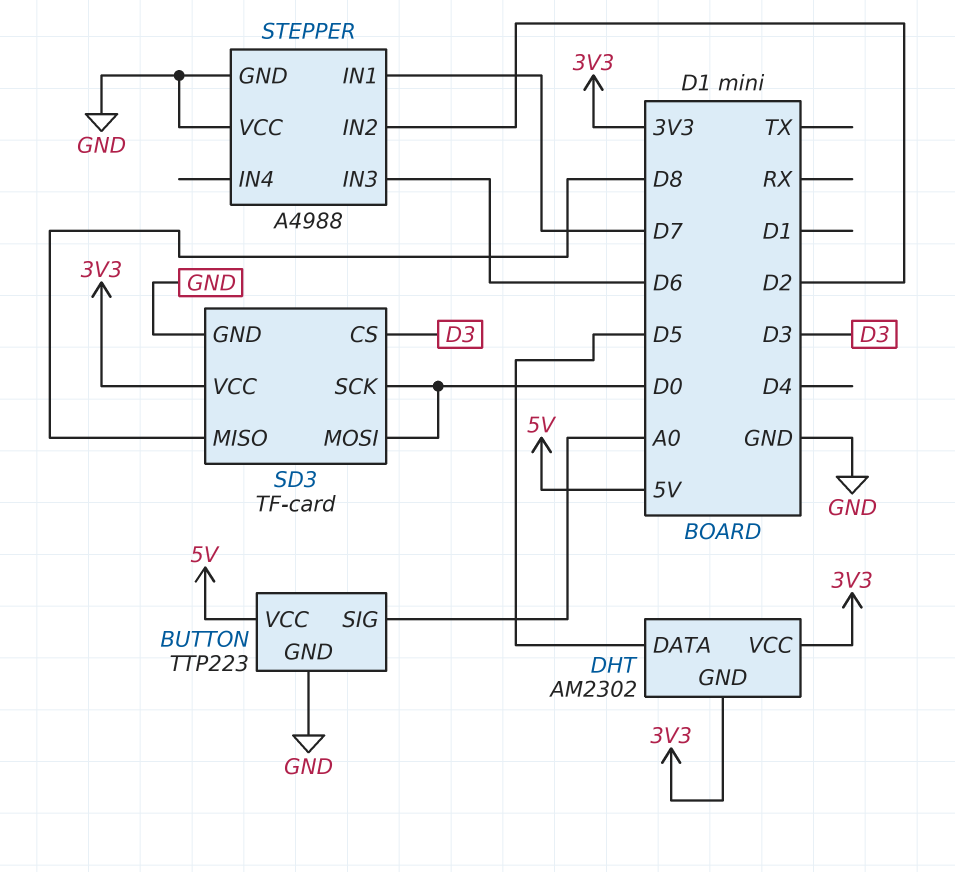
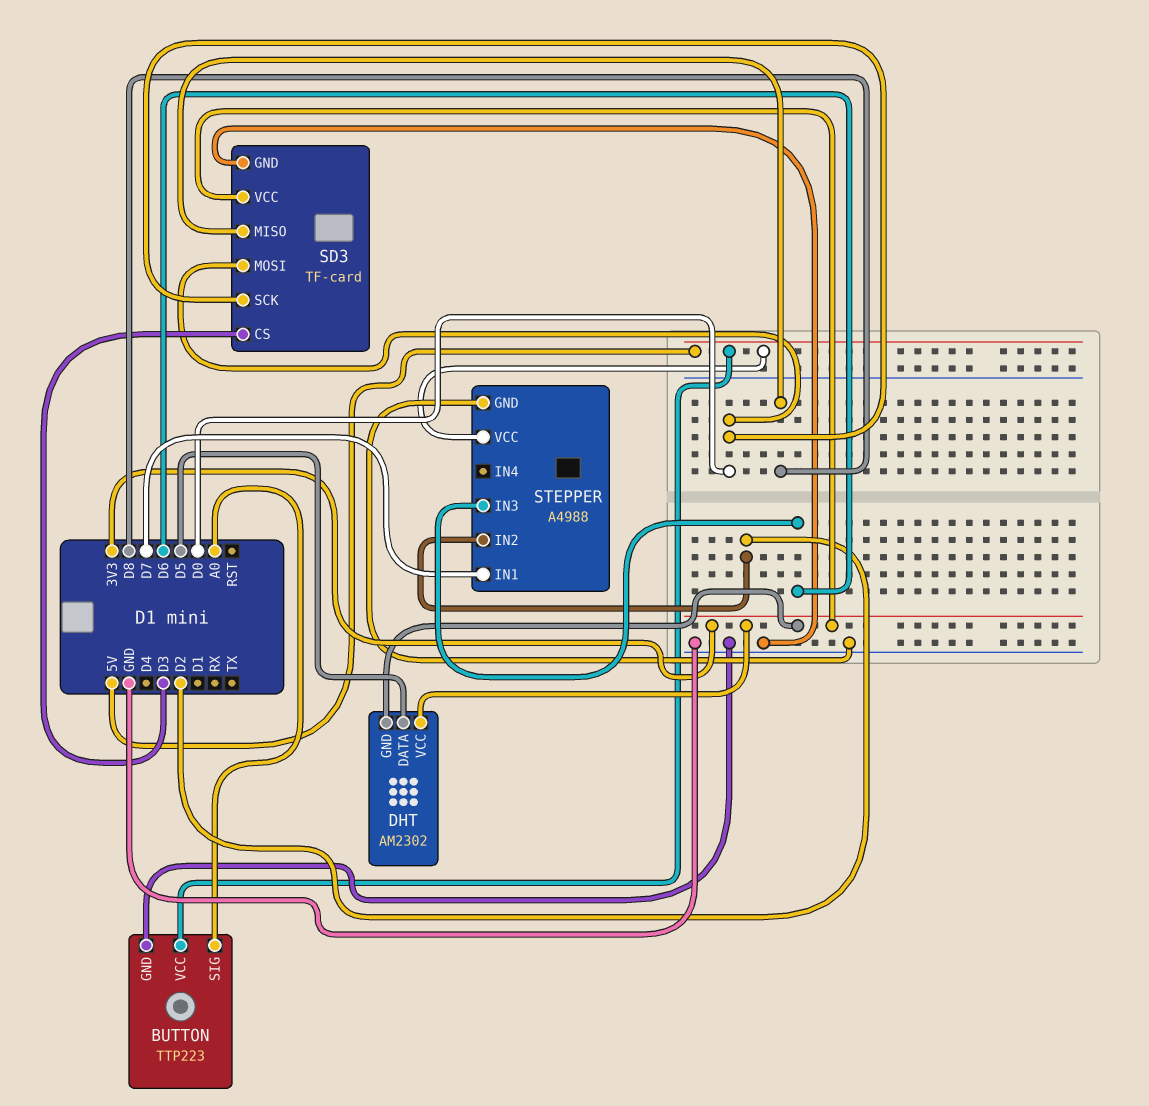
STEPPER pin VCC: GND -> 5V

